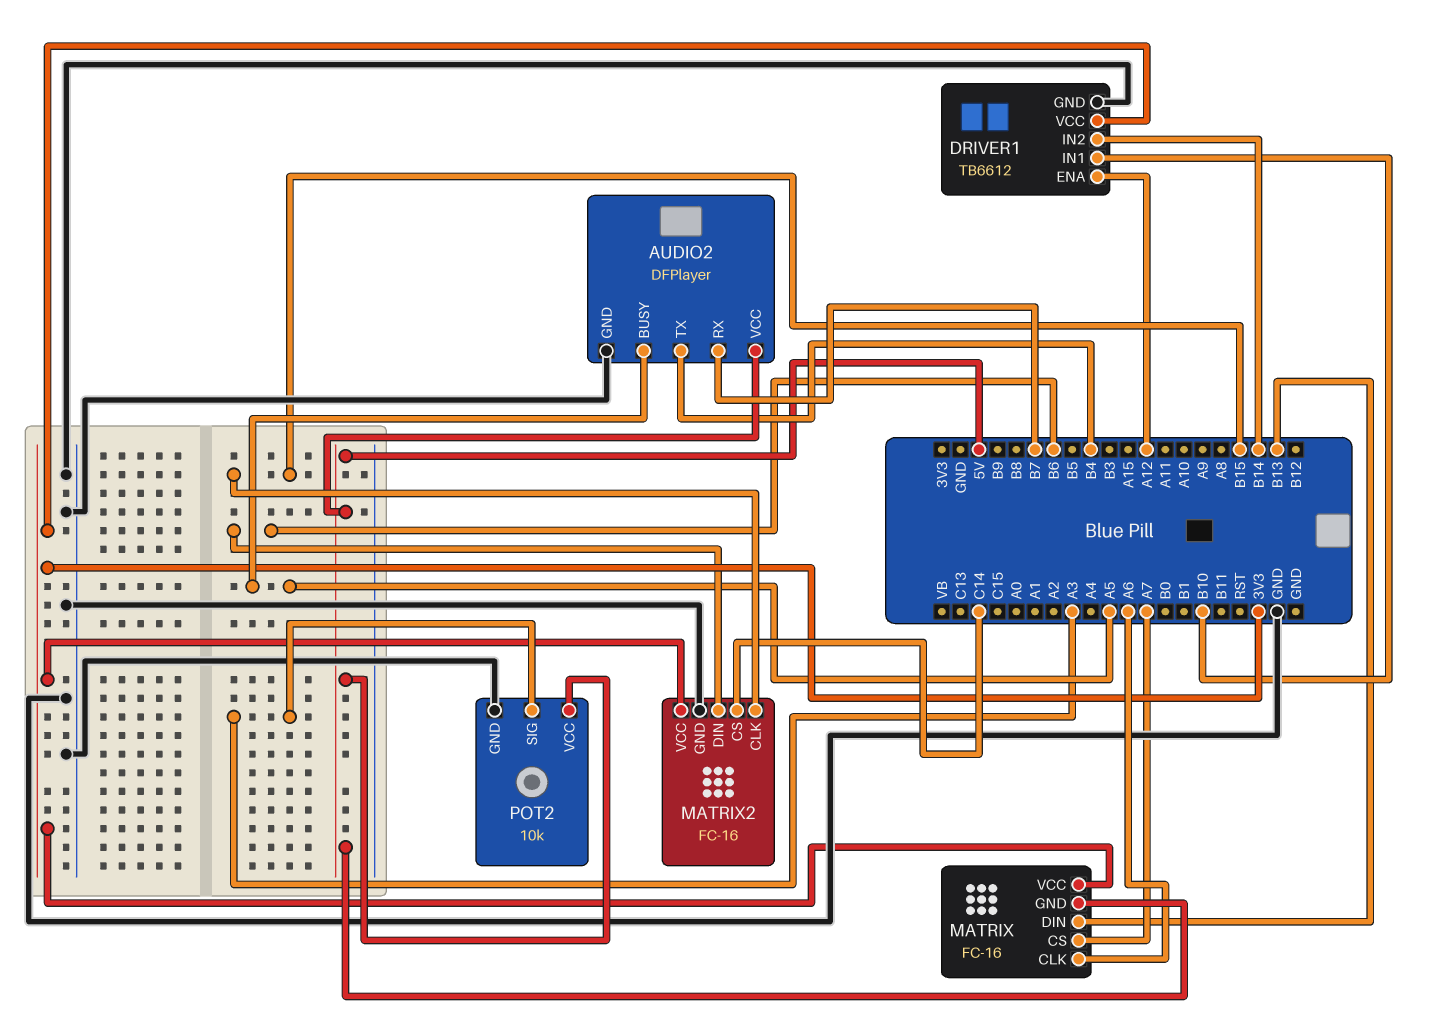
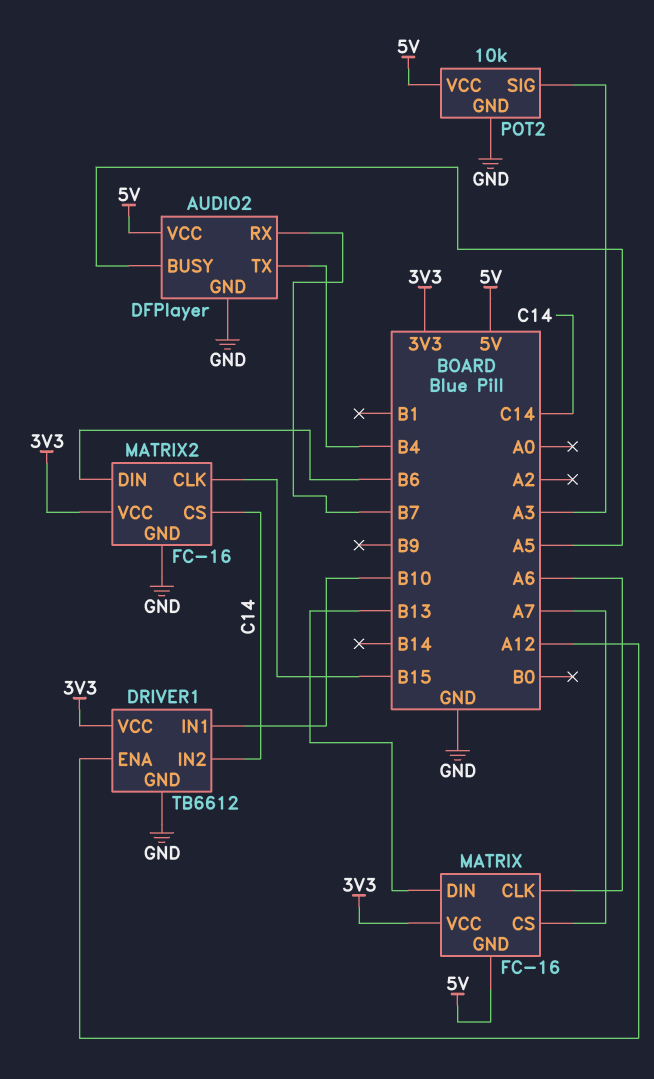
DRIVER1 pin IN2: B14 -> C14

